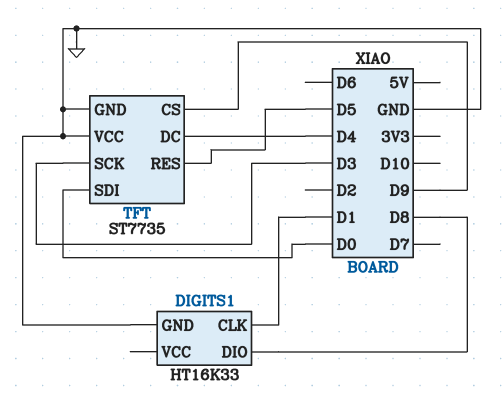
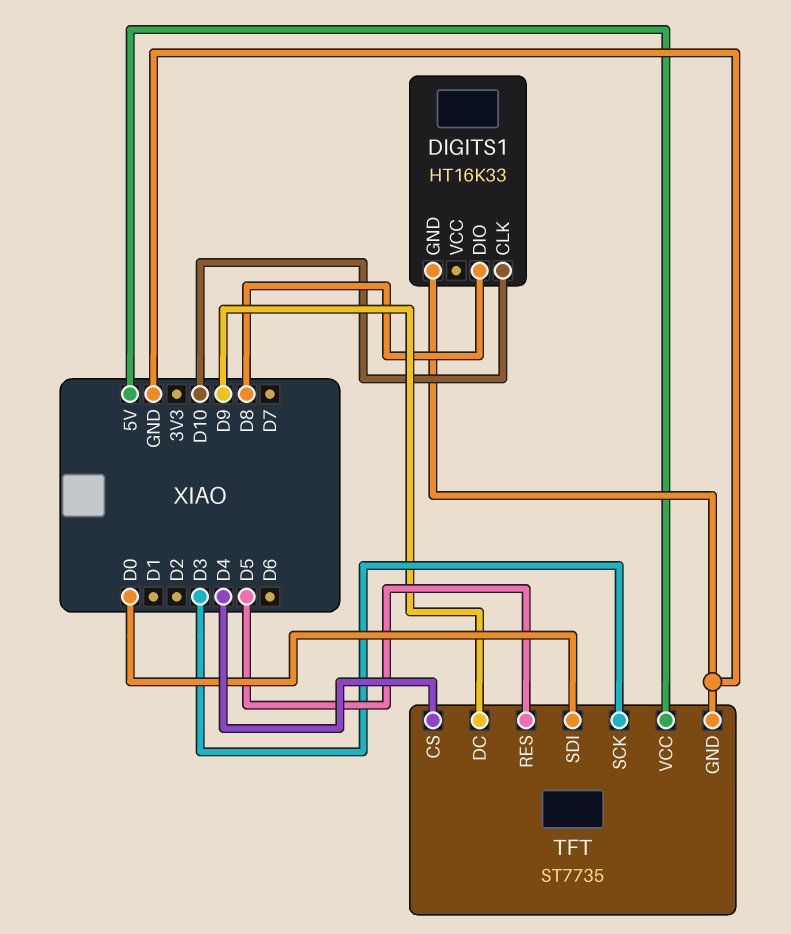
DIGITS1 pin CLK: D1 -> D10
TFT pin CS: D9 -> D4
TFT pin DC: D4 -> D9
TFT pin VCC: GND -> 5V

